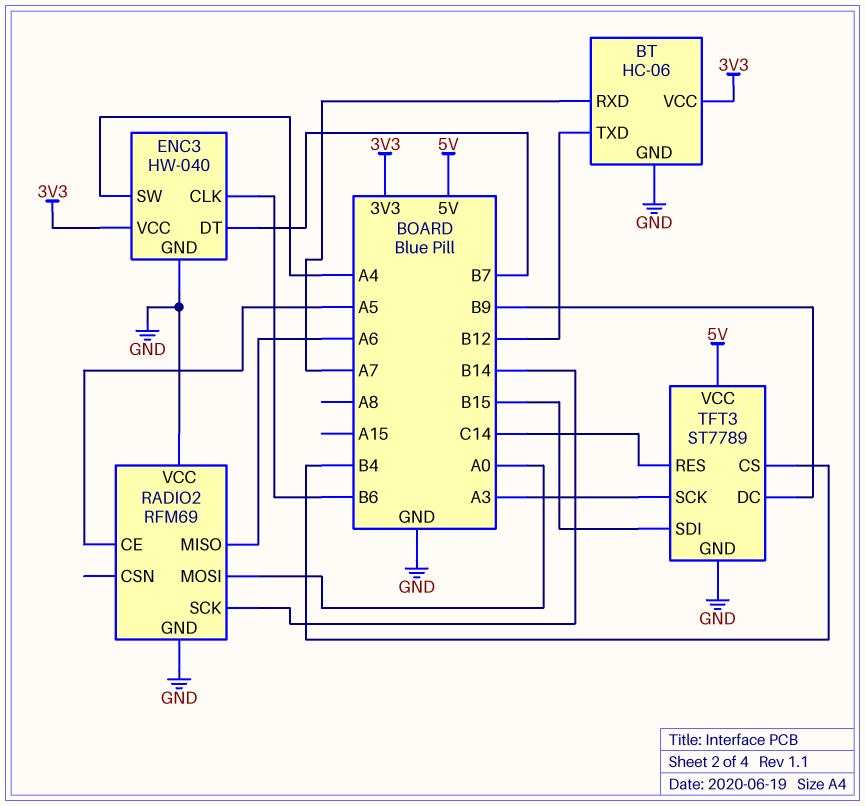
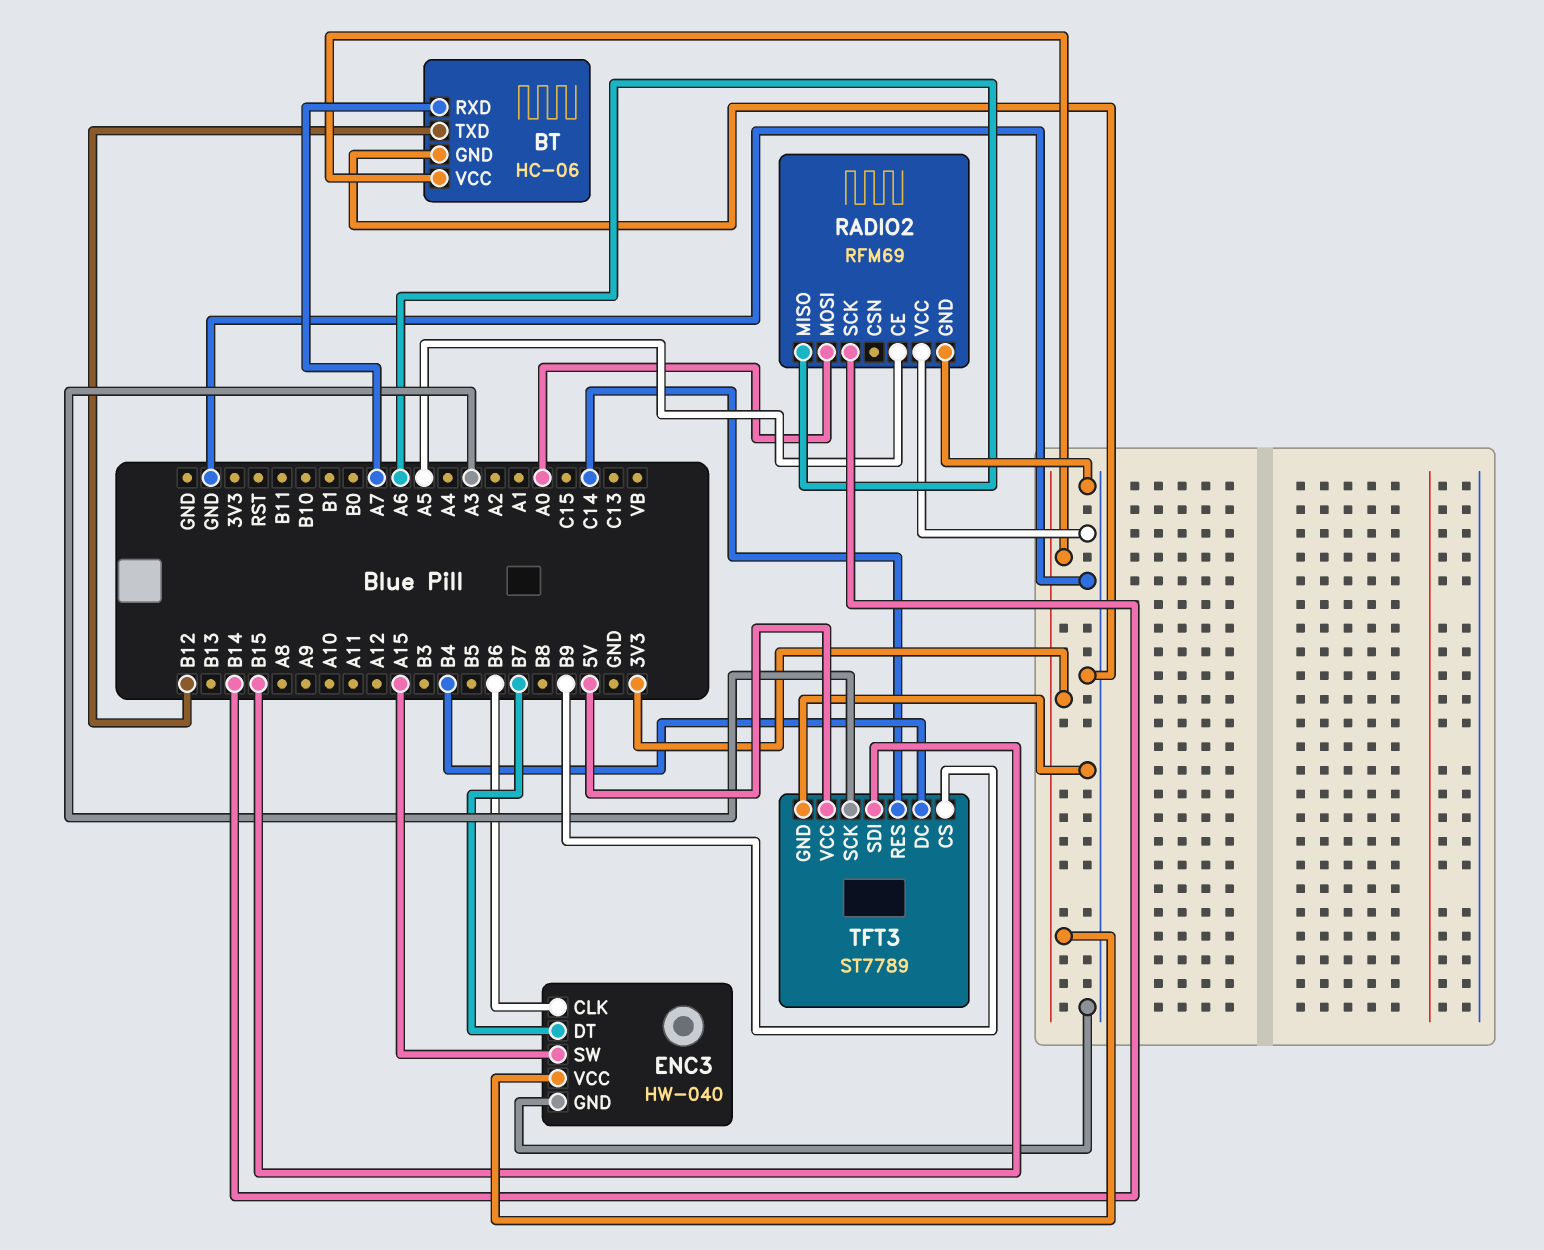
ENC3 pin SW: A4 -> A15
TFT3 pin CS: B4 -> B9
TFT3 pin DC: B9 -> B4

